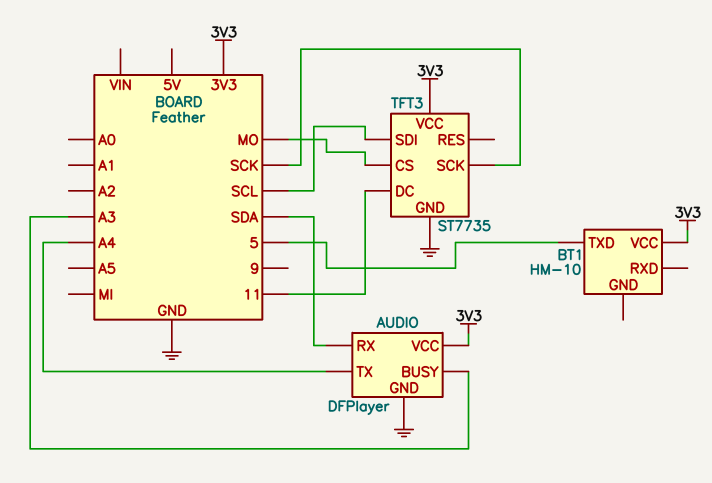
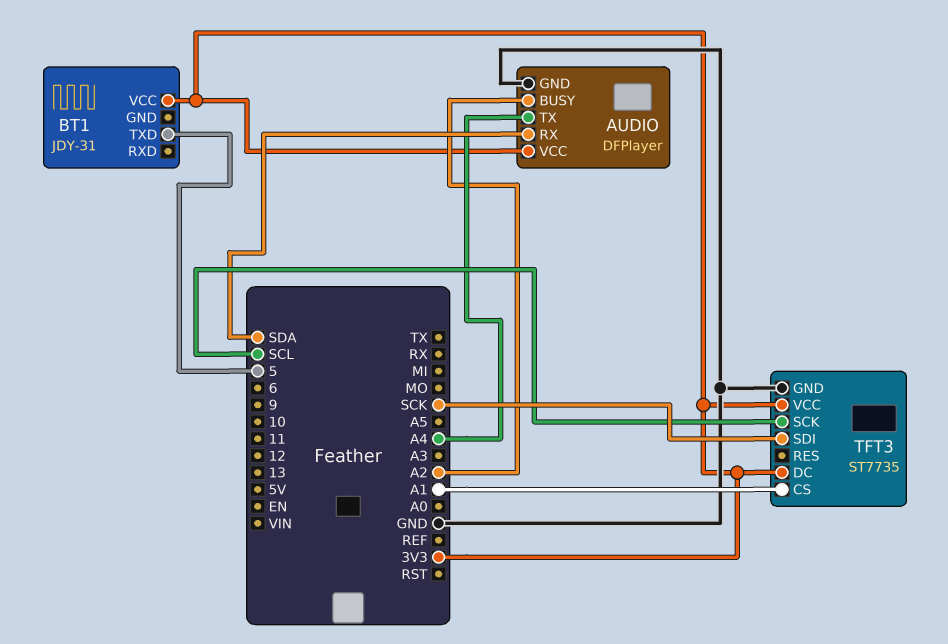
AUDIO pin BUSY: A3 -> A2
BT1: HM-10 -> JDY-31
TFT3 pin CS: MO -> A1
TFT3 pin DC: 11 -> 3V3
TFT3 pin SCK: SCK -> SCL
TFT3 pin SDI: SCL -> SCK

